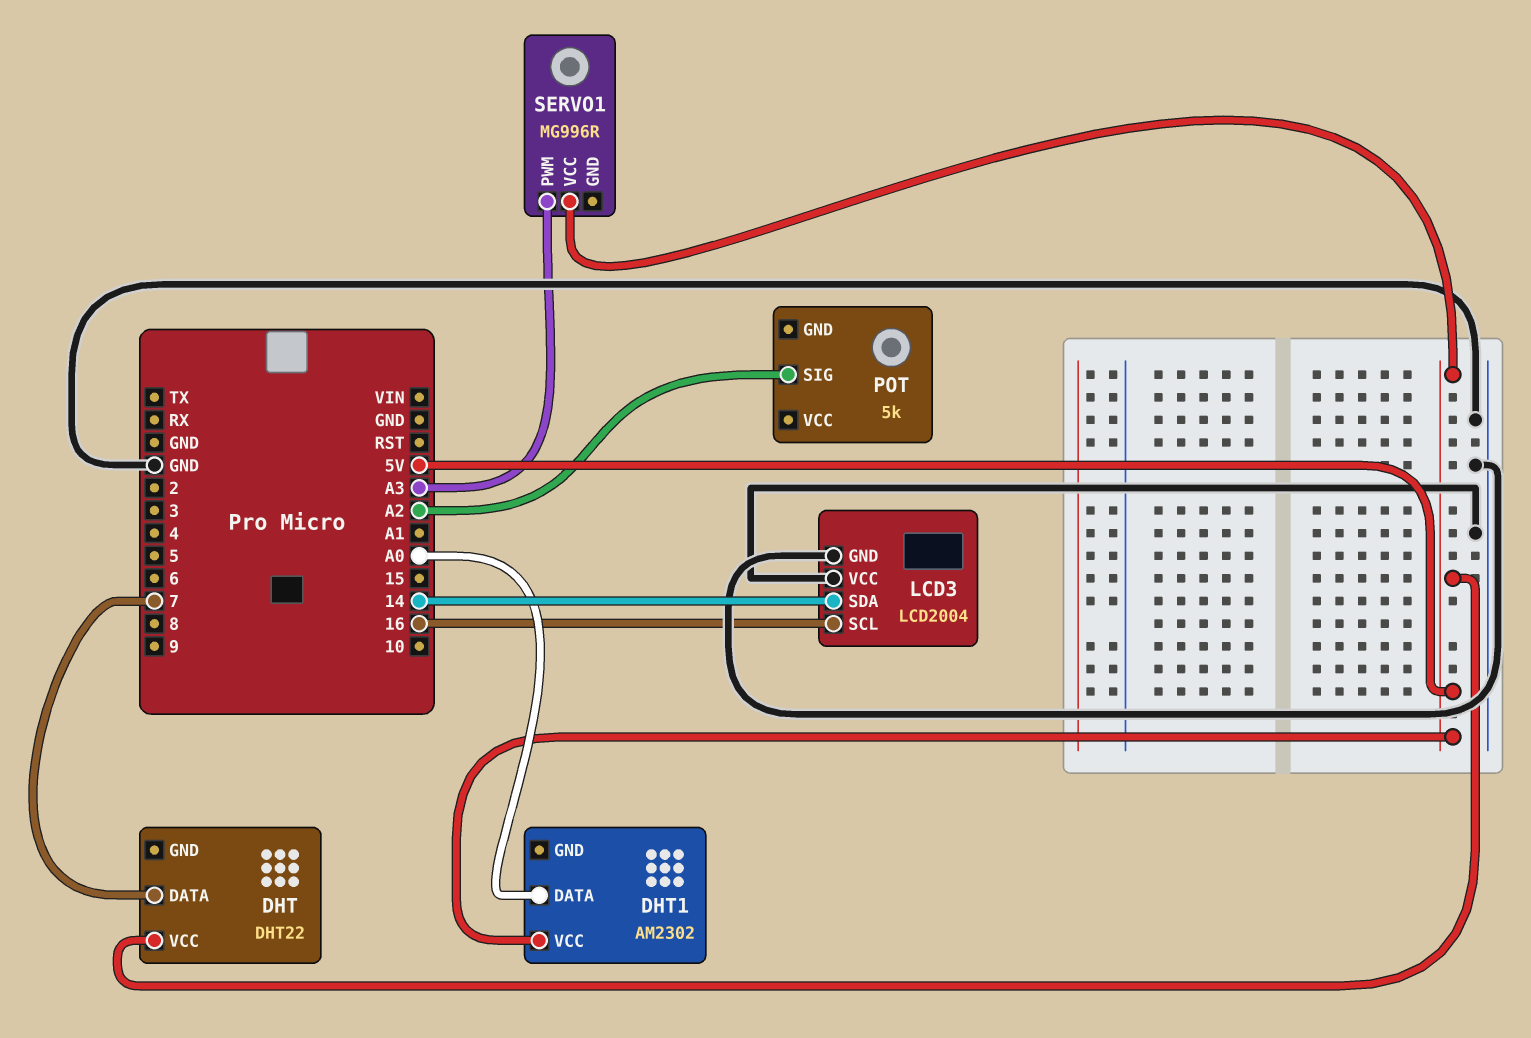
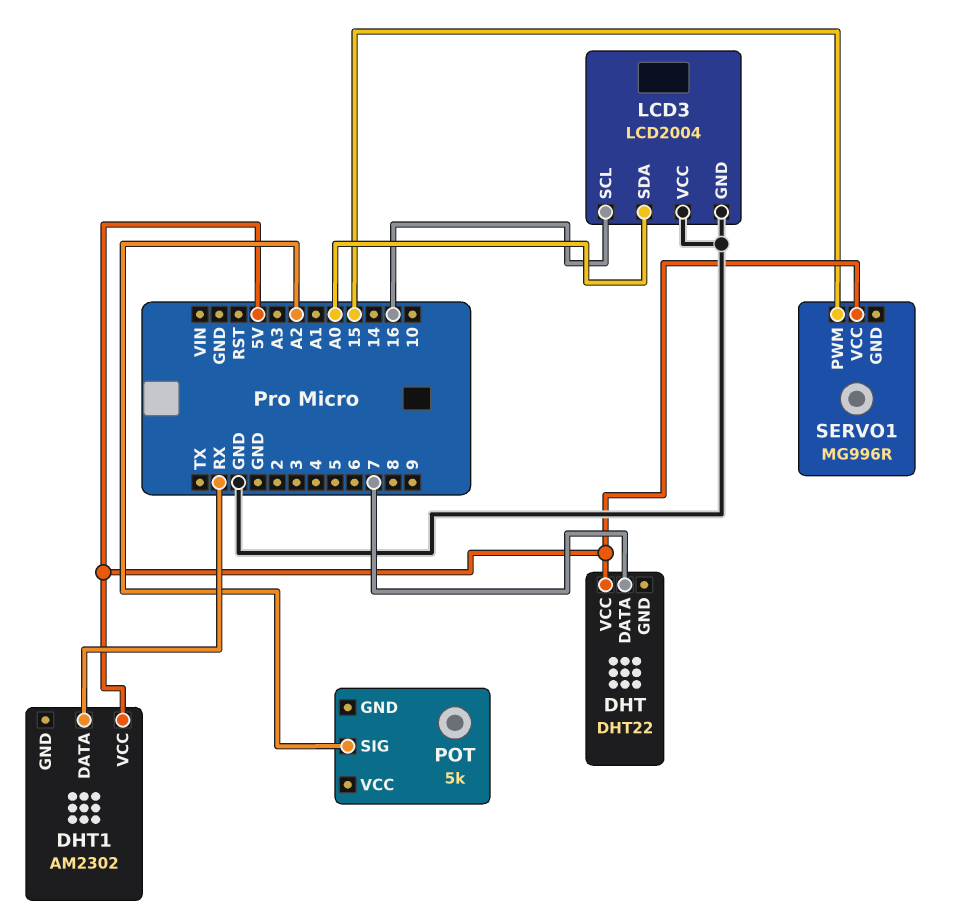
DHT1 pin DATA: A0 -> RX
LCD3 pin SDA: 14 -> A0
SERVO1 pin PWM: A3 -> 15

